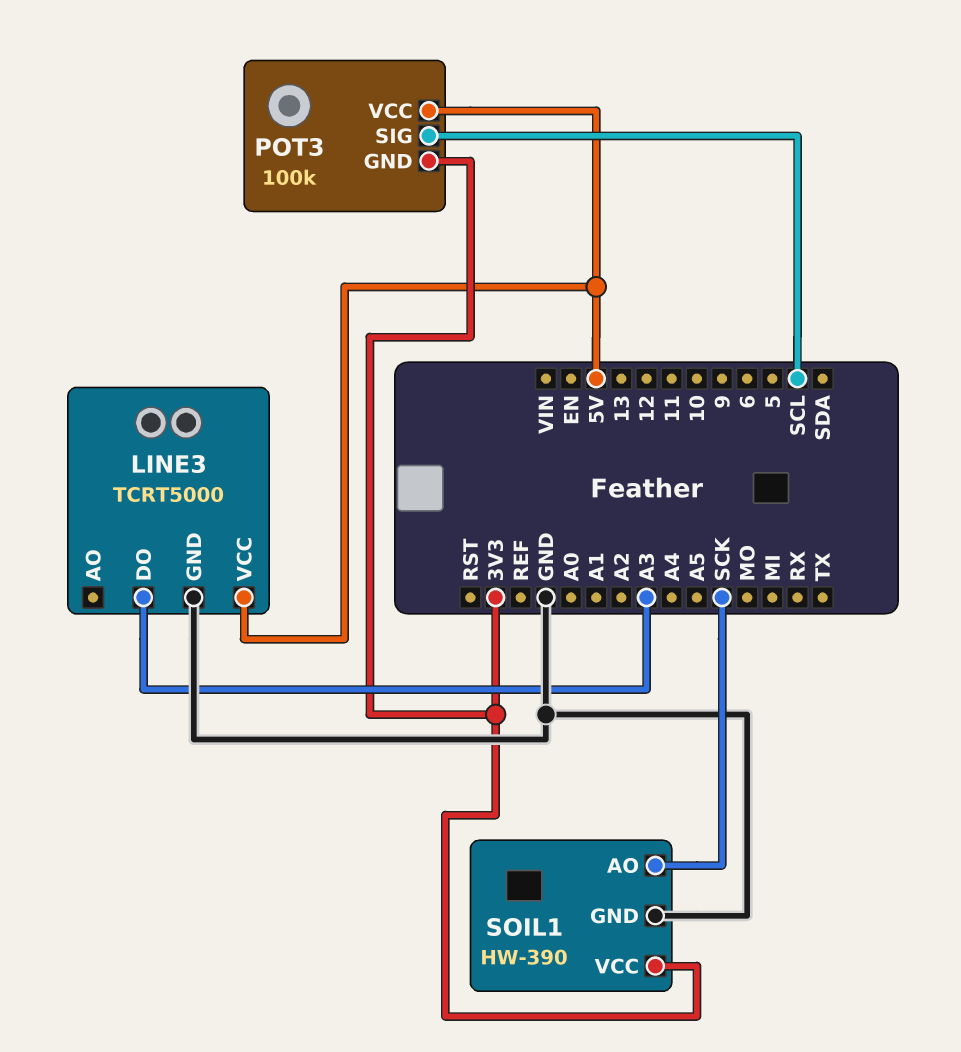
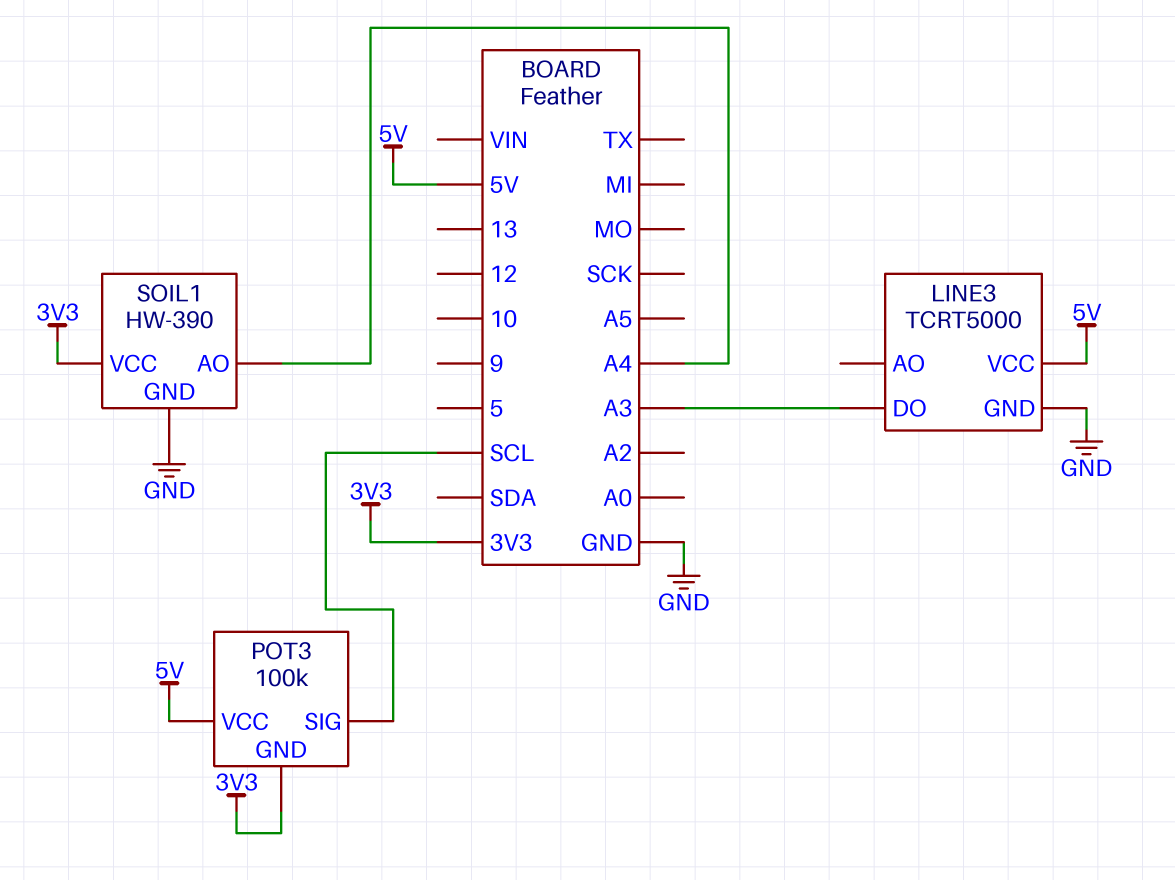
SOIL1 pin AO: SCK -> A4

